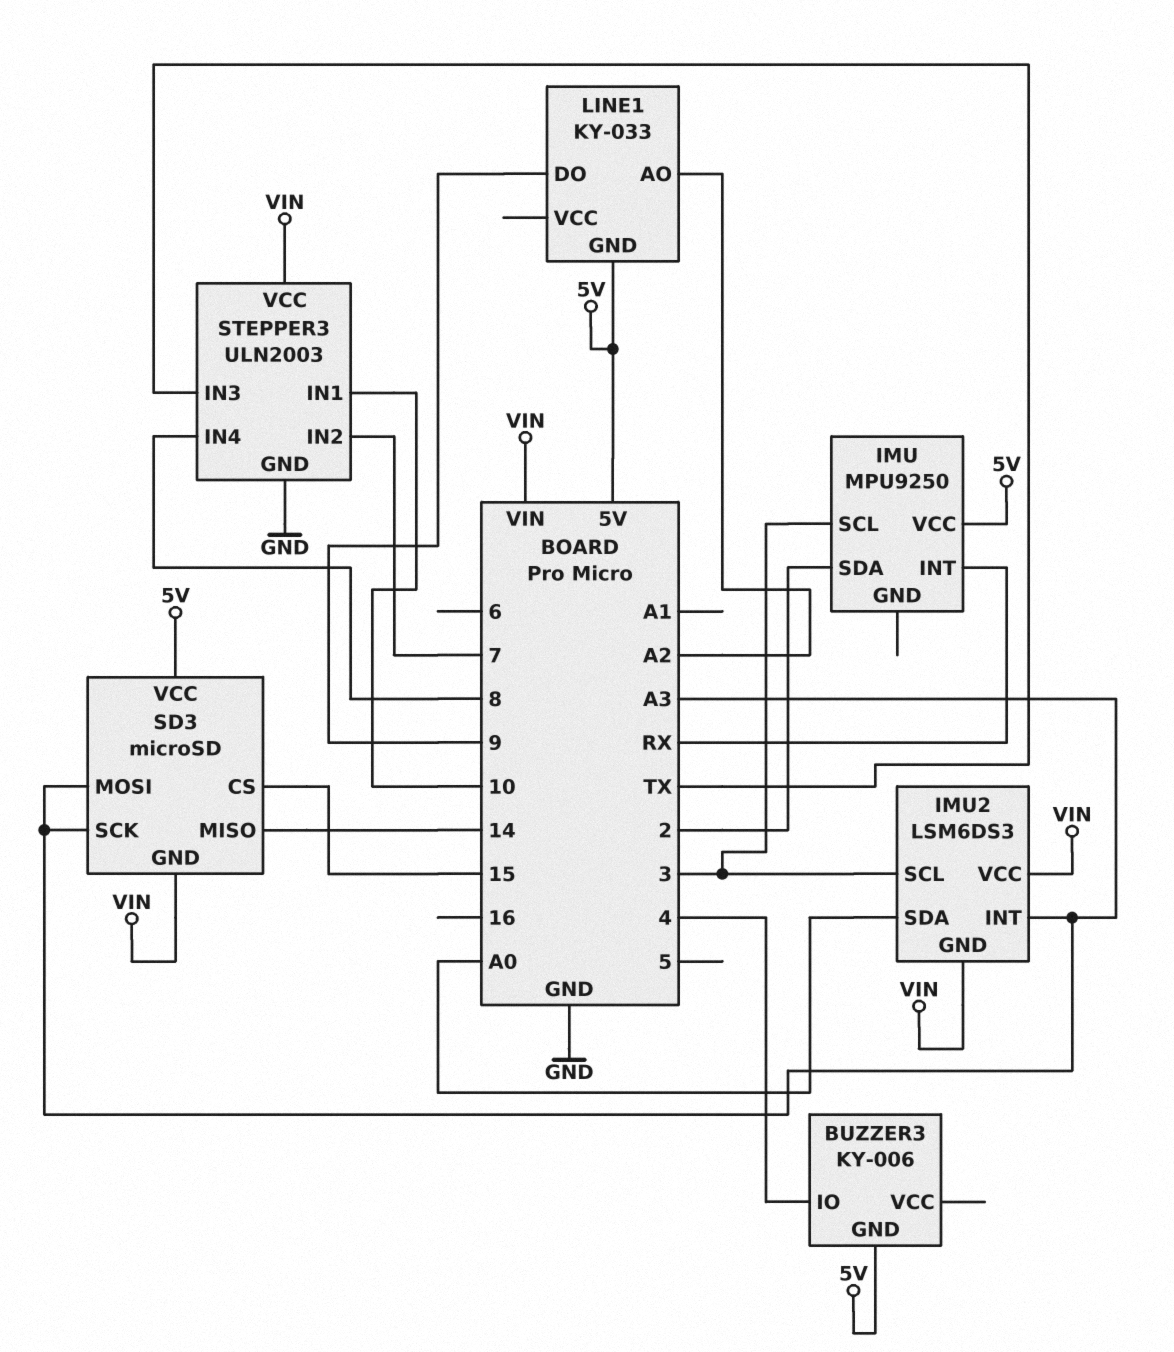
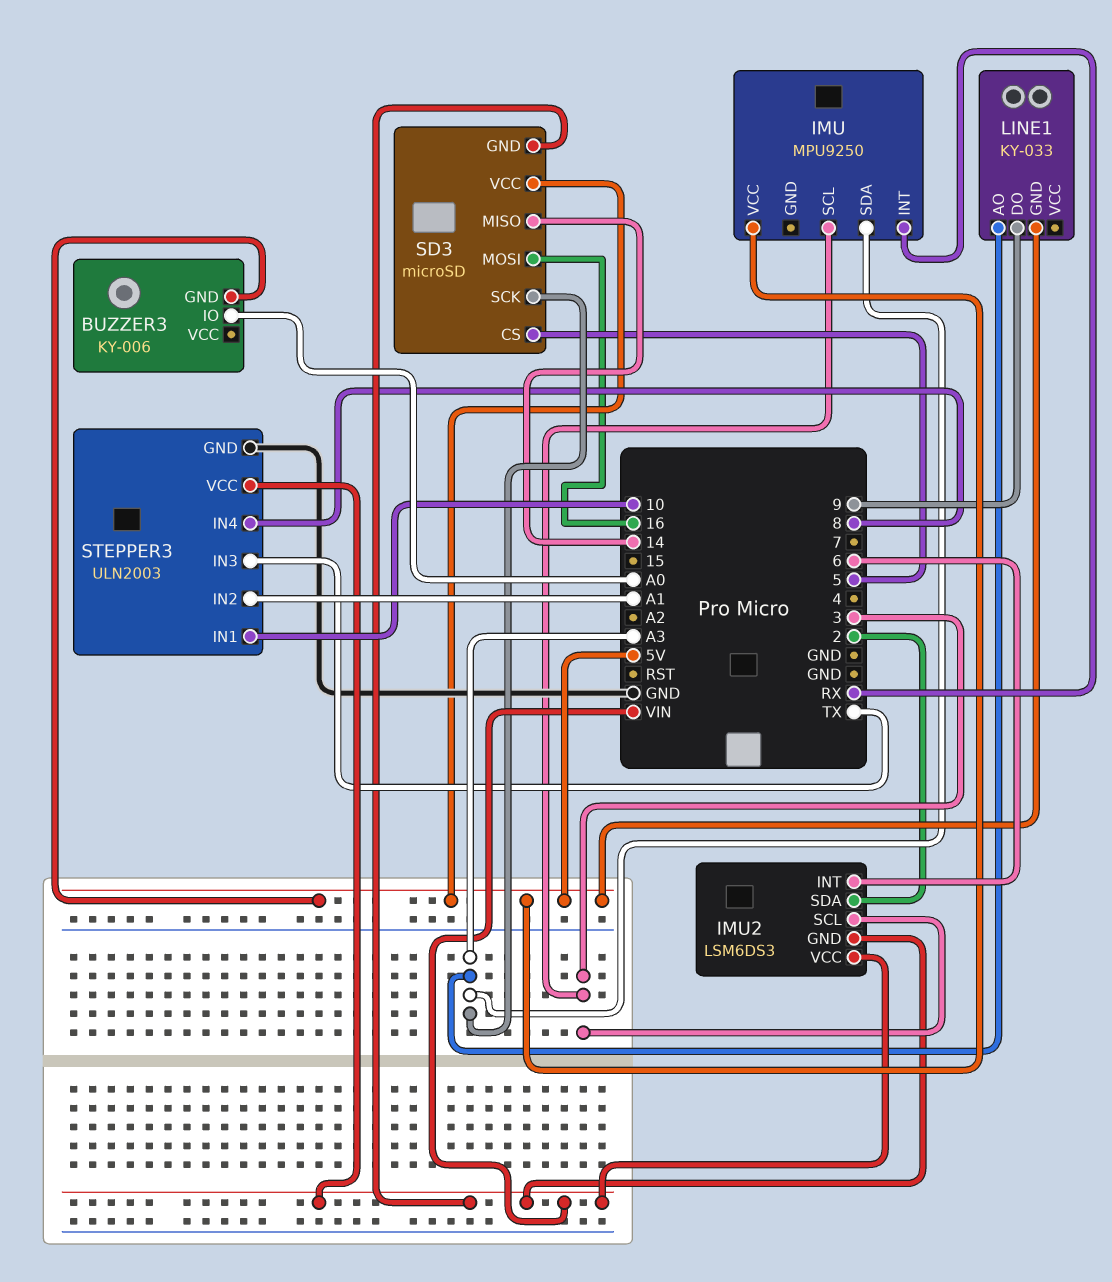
BUZZER3 pin IO: 4 -> A0
IMU pin SDA: 2 -> A3
IMU2 pin INT: A3 -> 6
IMU2 pin SDA: A0 -> 2
LINE1 pin AO: A2 -> A3
SD3 pin CS: 15 -> 5
SD3 pin MOSI: A3 -> 16
STEPPER3 pin IN2: 7 -> A1

